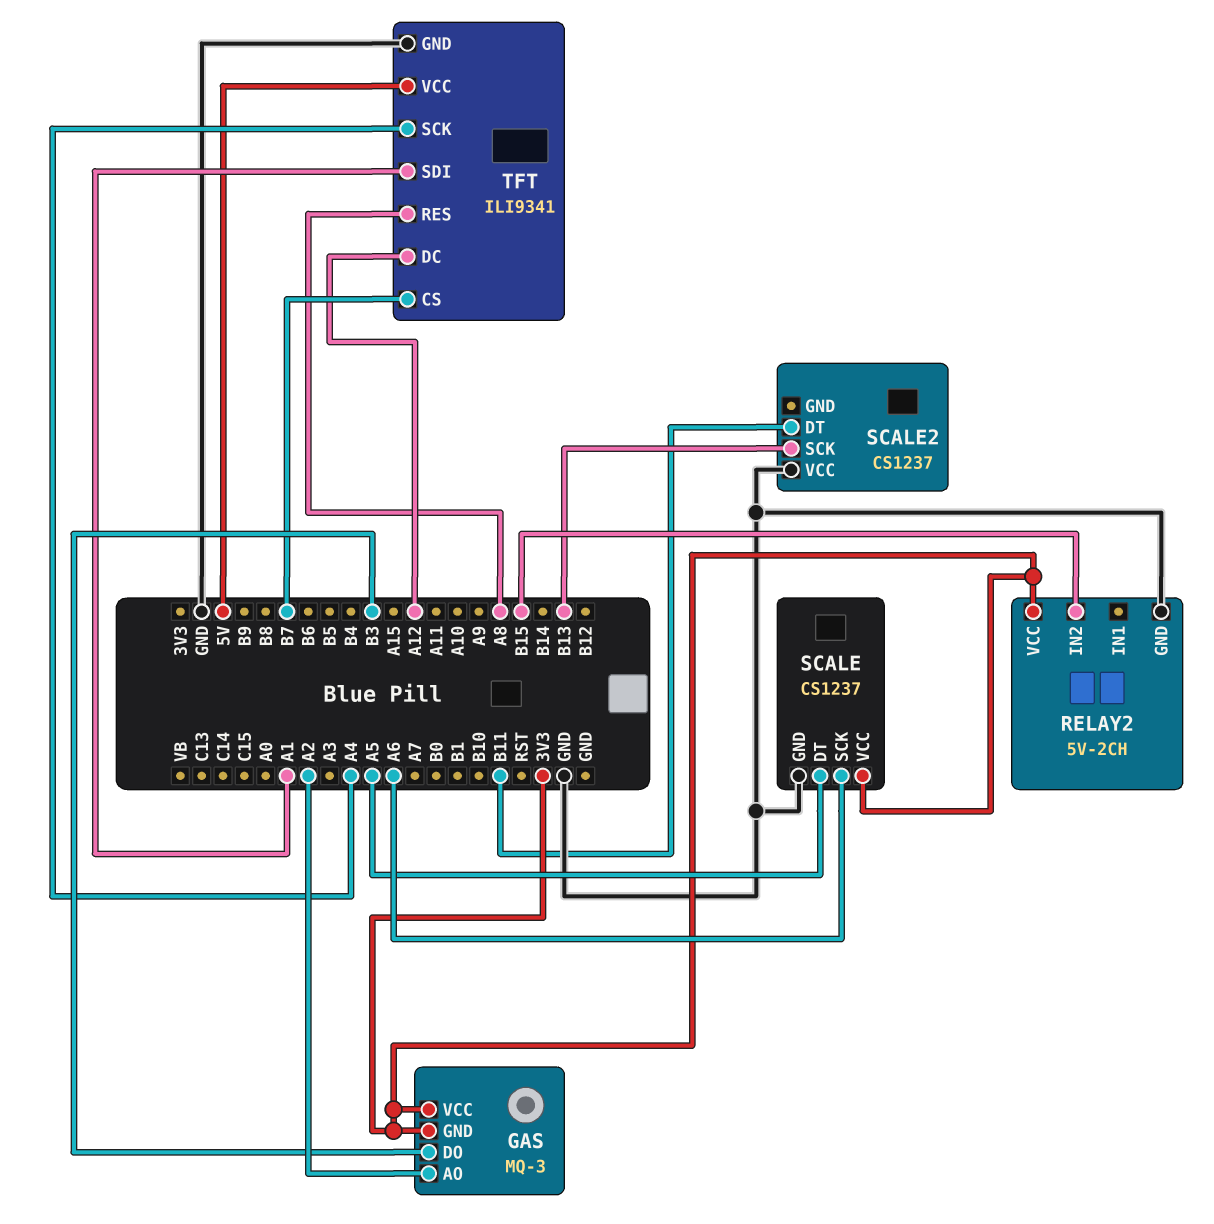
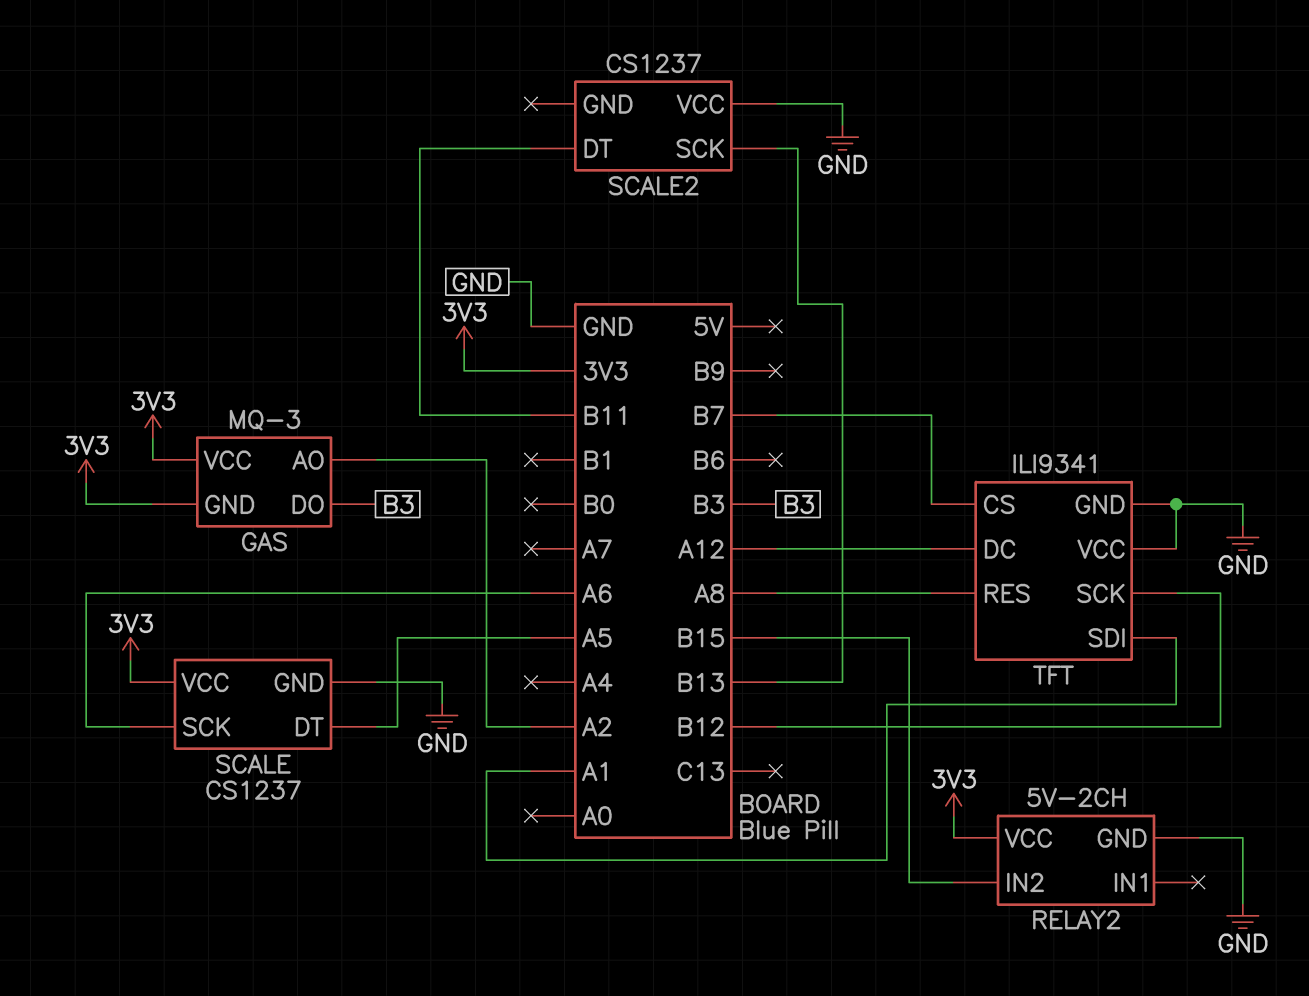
TFT pin SCK: A4 -> B12
TFT pin VCC: 5V -> GND

